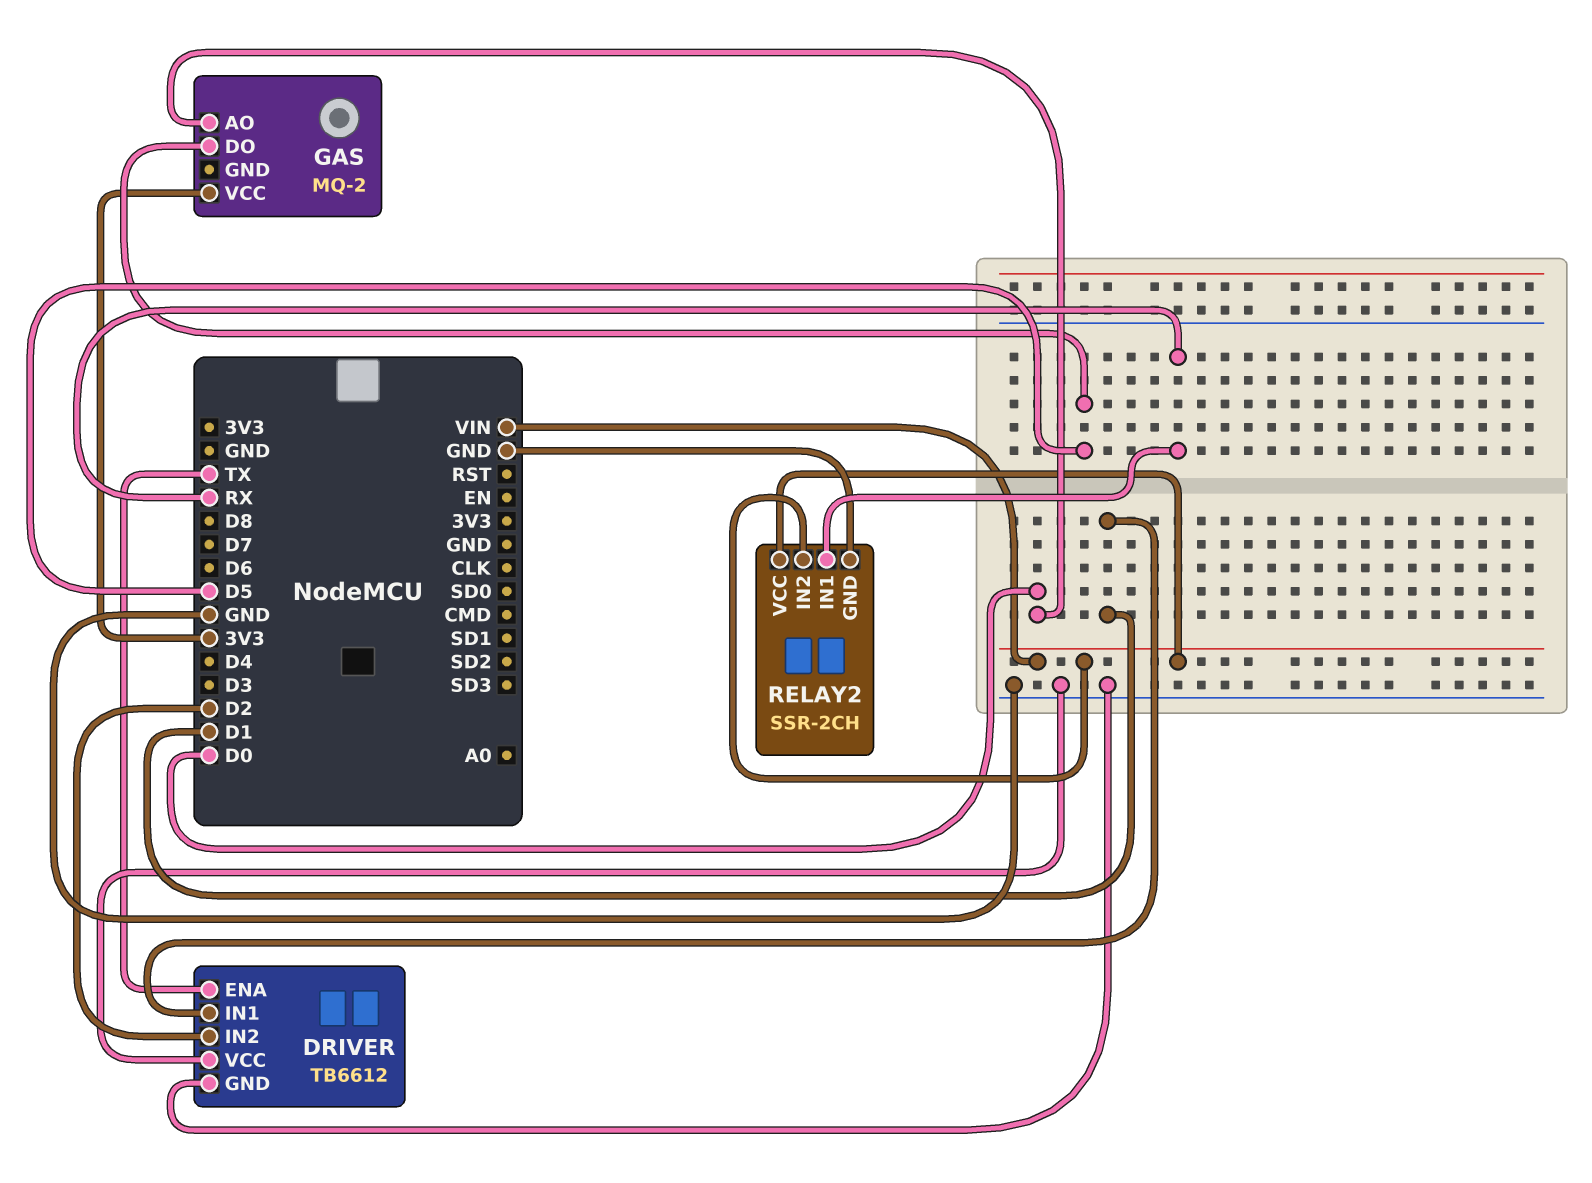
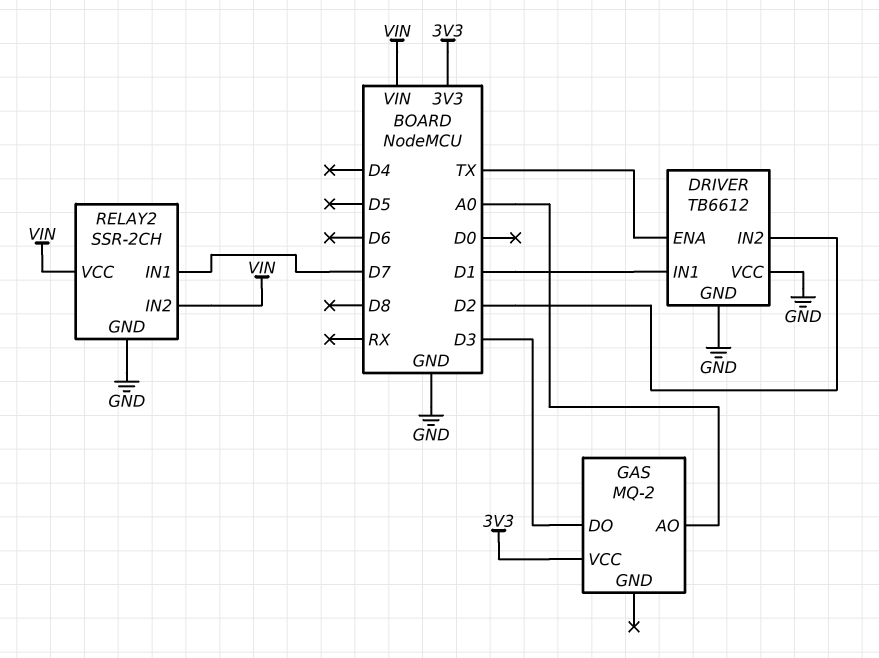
GAS pin AO: D0 -> A0
GAS pin DO: D5 -> D3
RELAY2 pin IN1: RX -> D7

